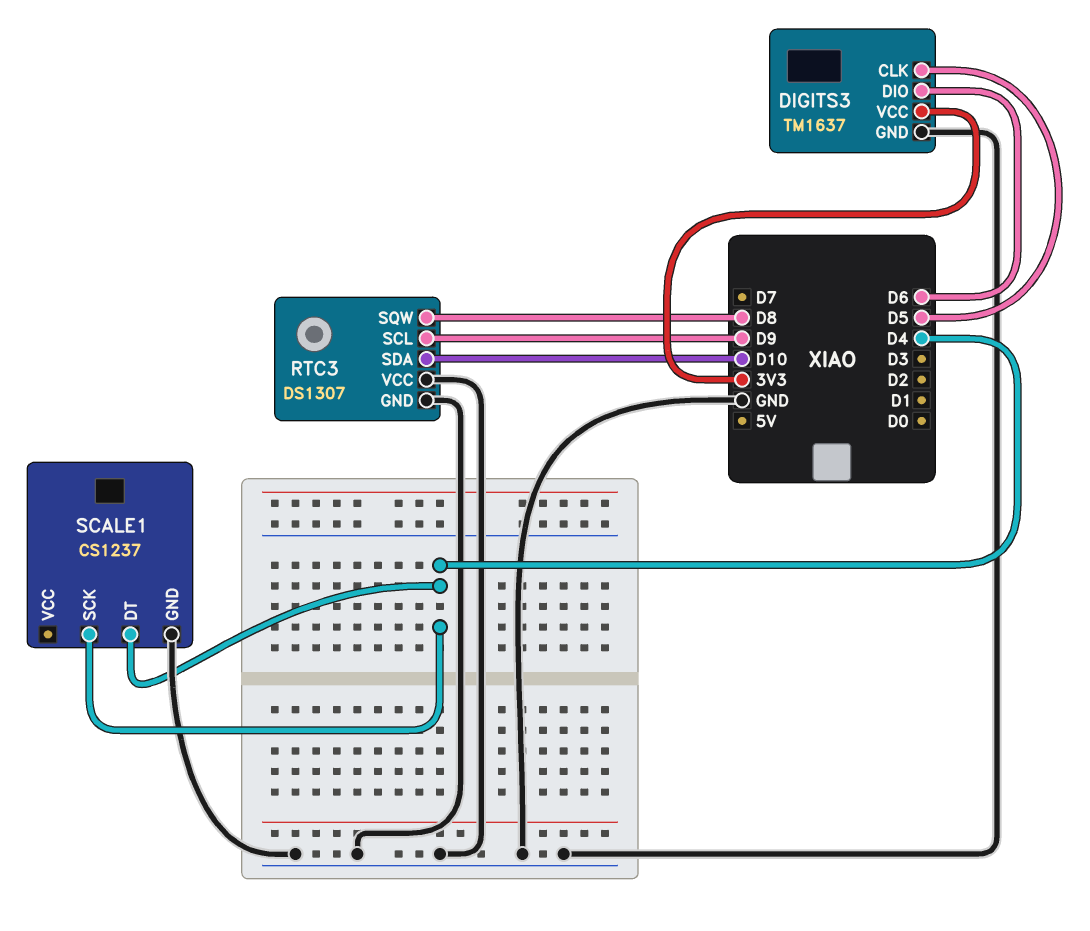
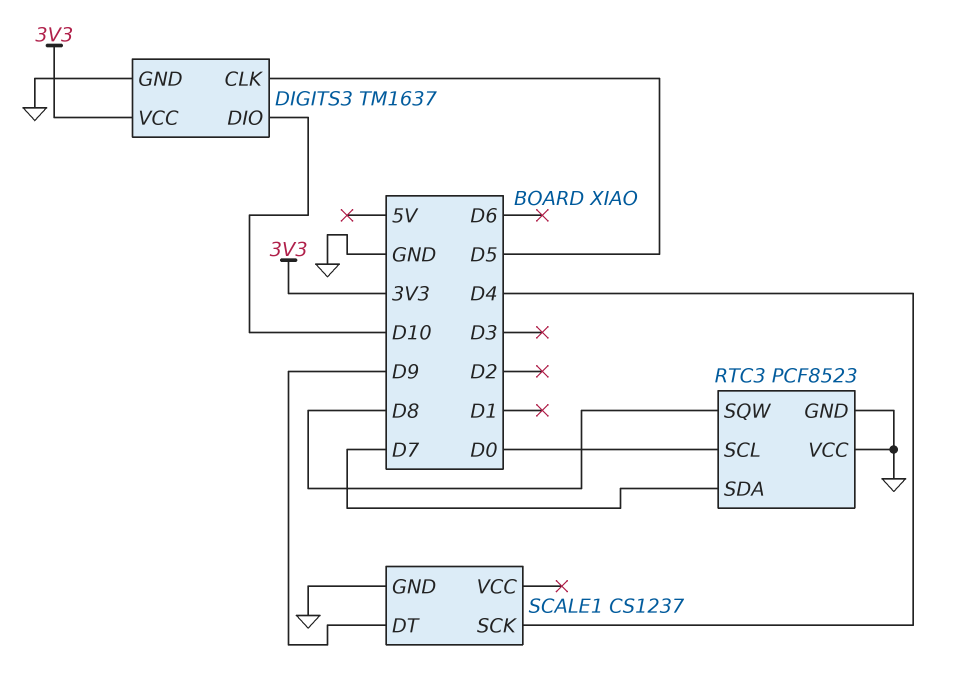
DIGITS3 pin DIO: D6 -> D10
RTC3: DS1307 -> PCF8523
RTC3 pin SCL: D9 -> D0
RTC3 pin SDA: D10 -> D7
SCALE1 pin DT: D4 -> D9

